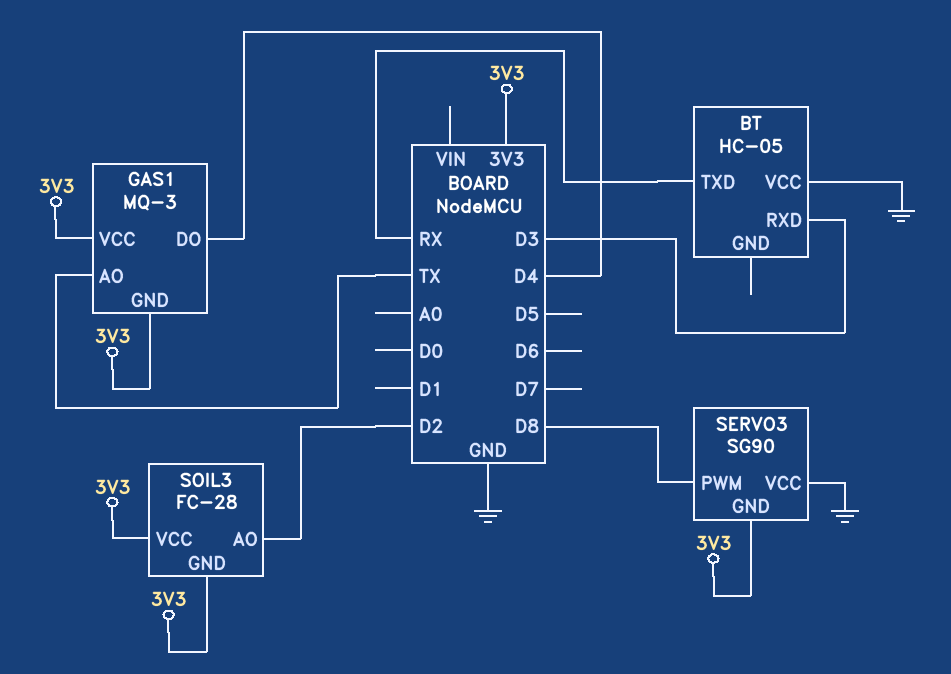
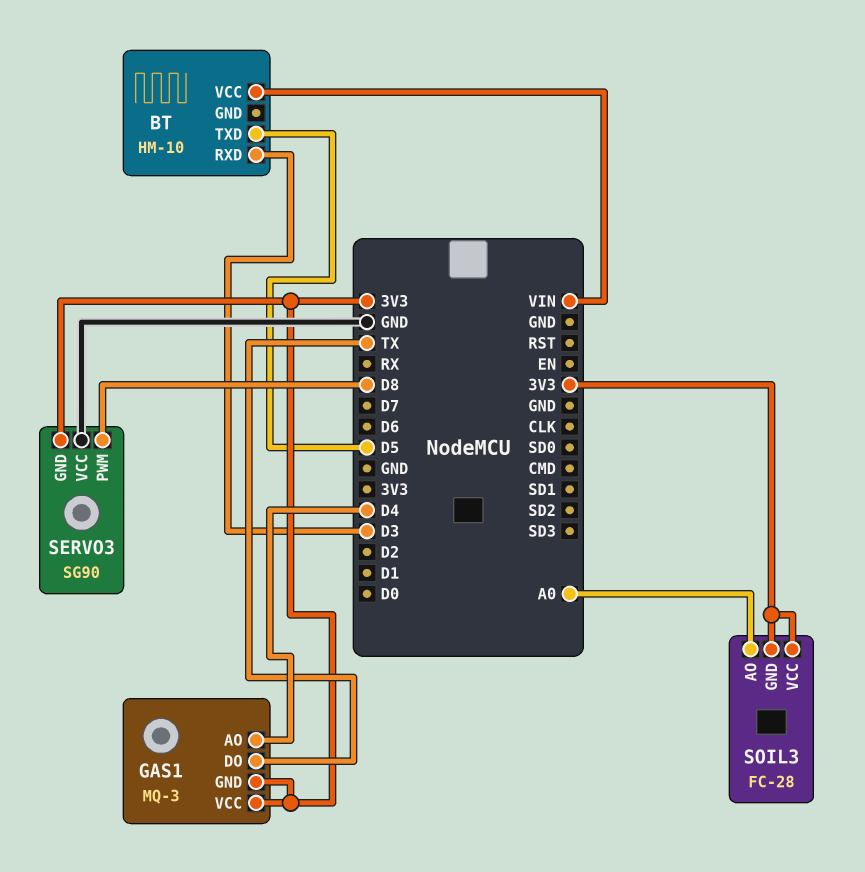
BT: HC-05 -> HM-10
BT pin TXD: RX -> D5
BT pin VCC: GND -> VIN
GAS1 pin AO: TX -> D4
GAS1 pin DO: D4 -> TX
SOIL3 pin AO: D2 -> A0

